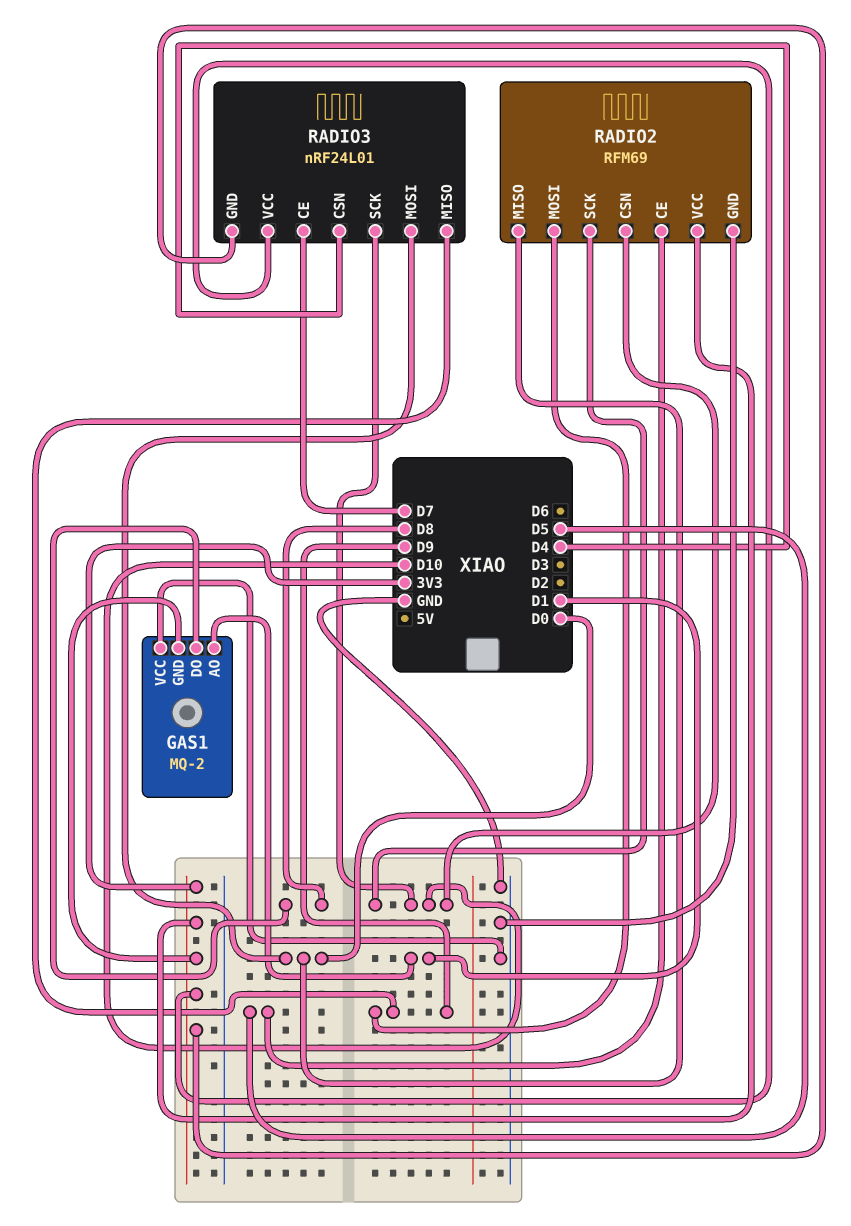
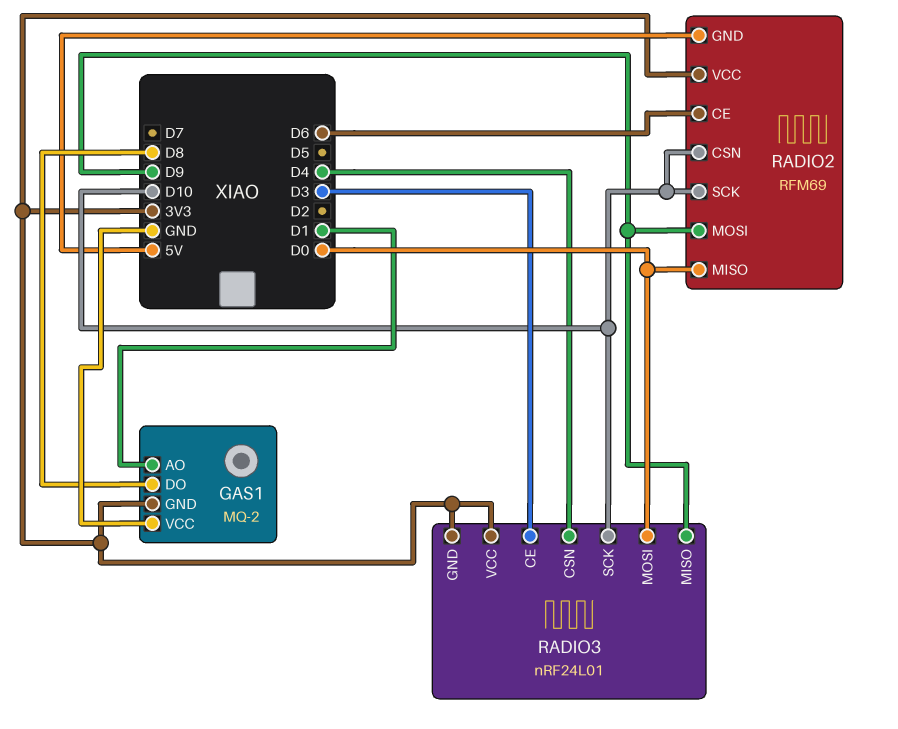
RADIO2 pin CE: D5 -> D6
RADIO2 pin GND: GND -> 5V
RADIO3 pin CE: D7 -> D3

